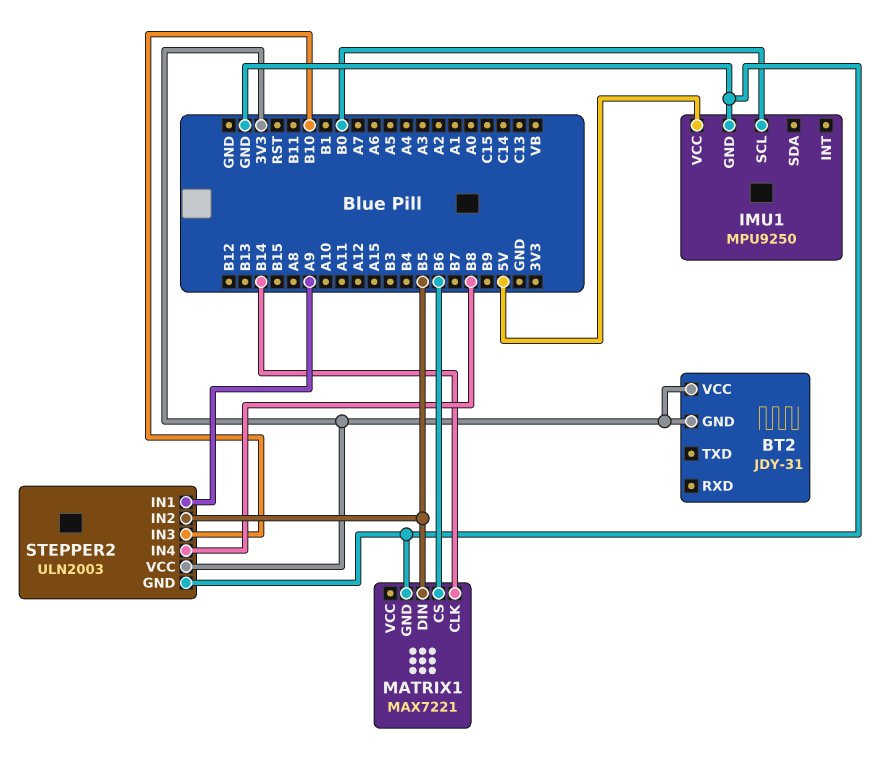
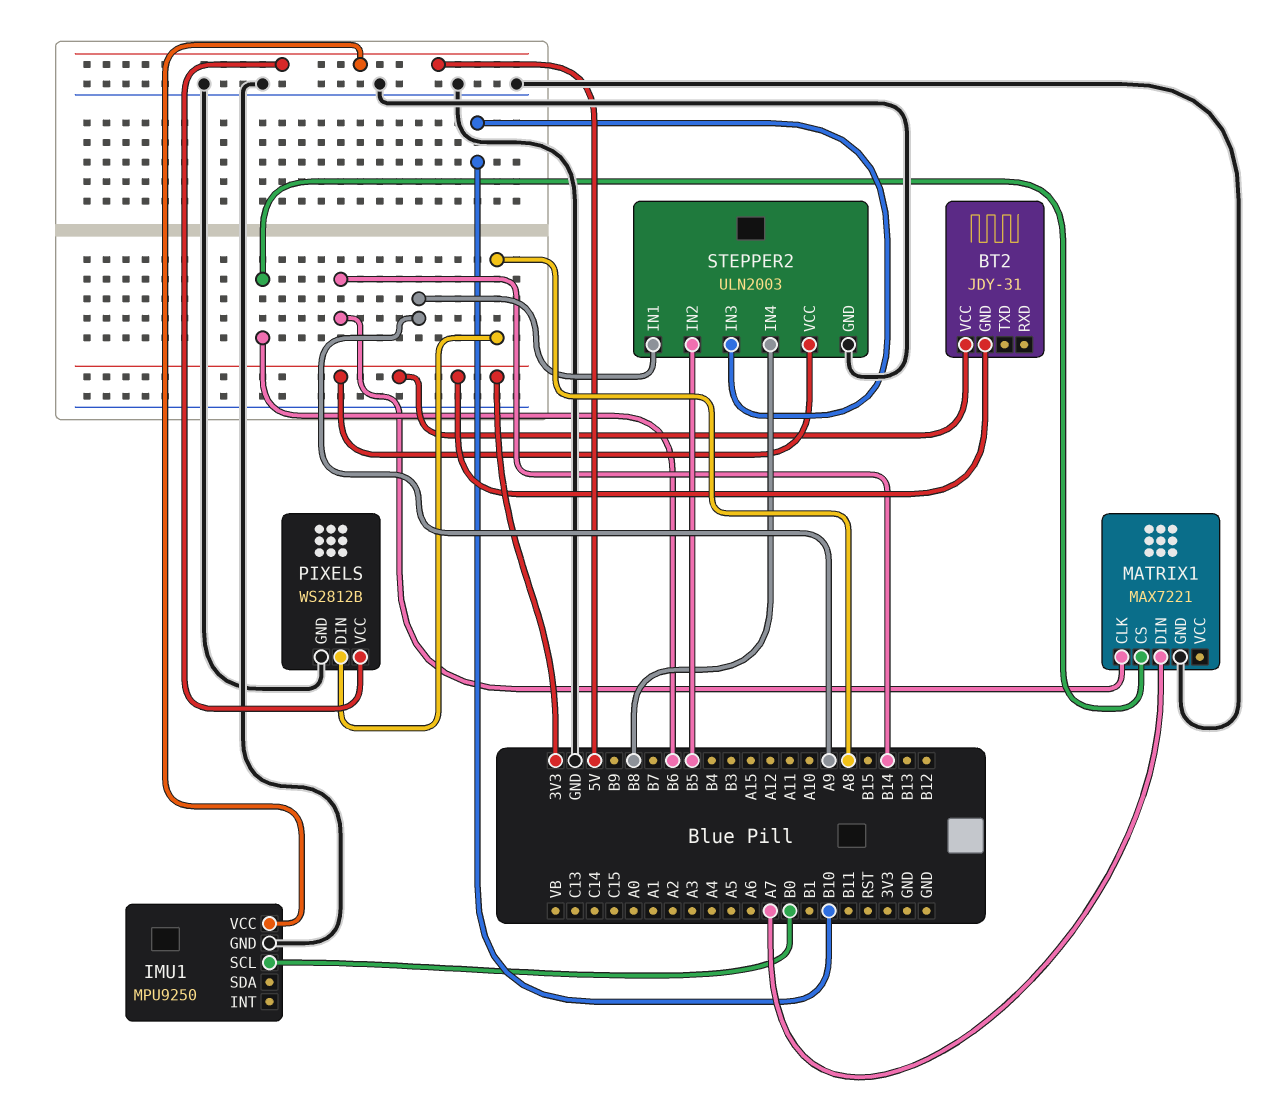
MATRIX1 pin DIN: B5 -> A7
PIXELS: none -> WS2812B
PIXELS pin DIN: none -> A8
PIXELS pin GND: none -> GND
PIXELS pin VCC: none -> 5V

